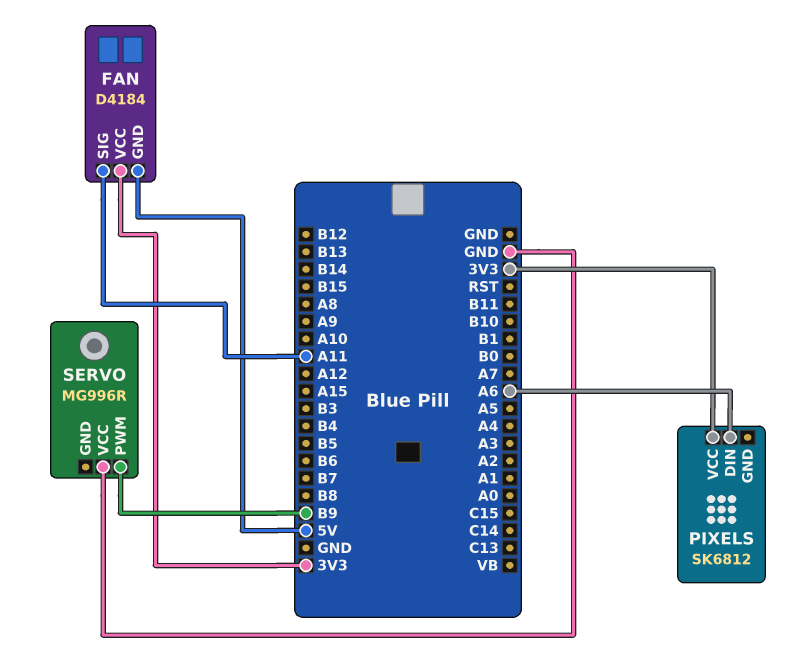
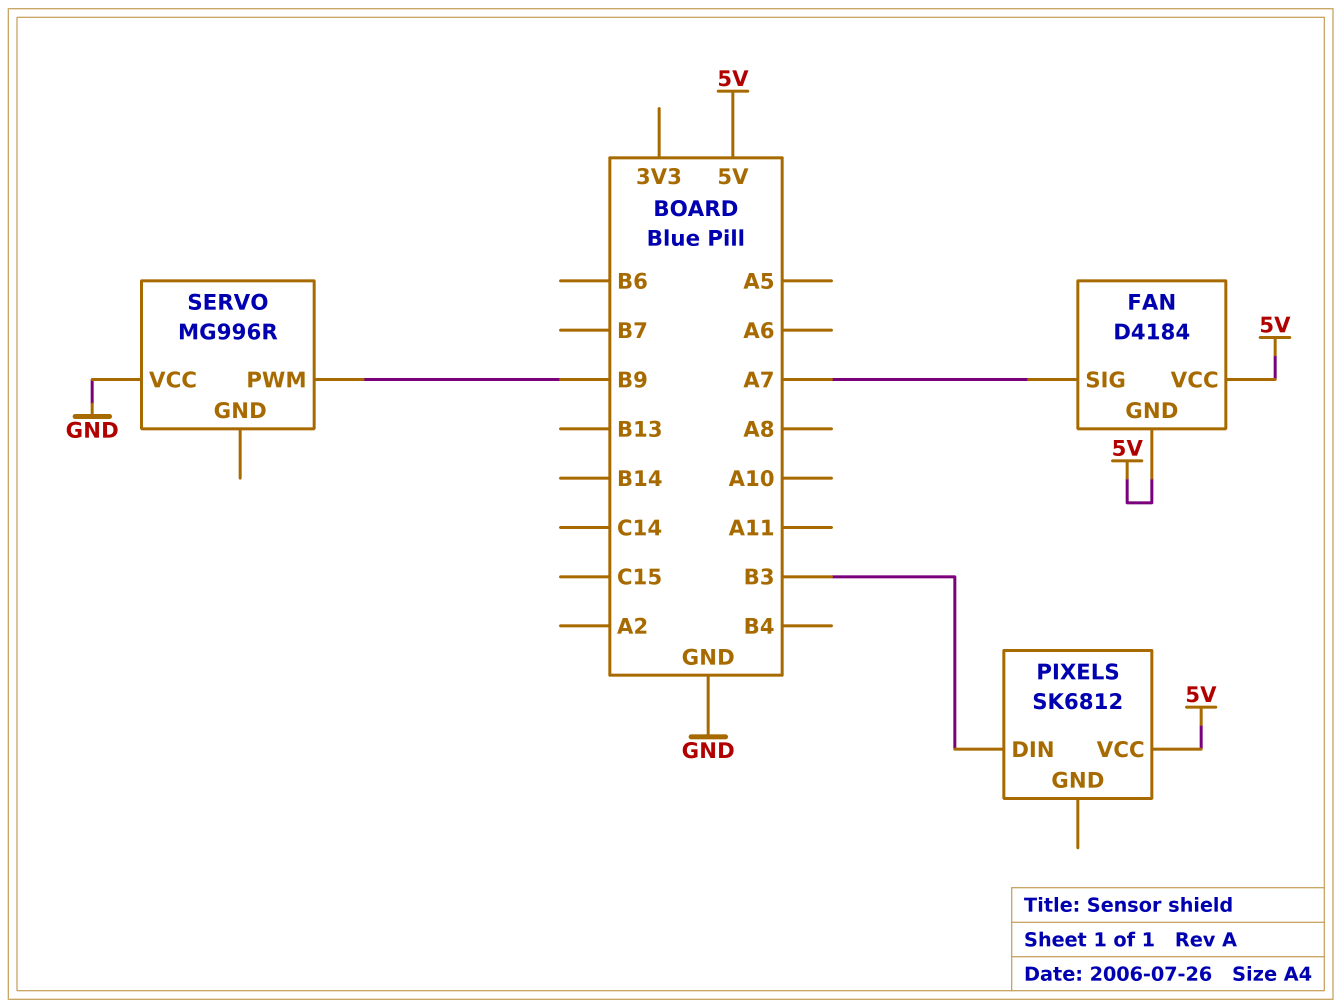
FAN pin SIG: A11 -> A7
FAN pin VCC: 3V3 -> 5V
PIXELS pin DIN: A6 -> B3
PIXELS pin VCC: 3V3 -> 5V

